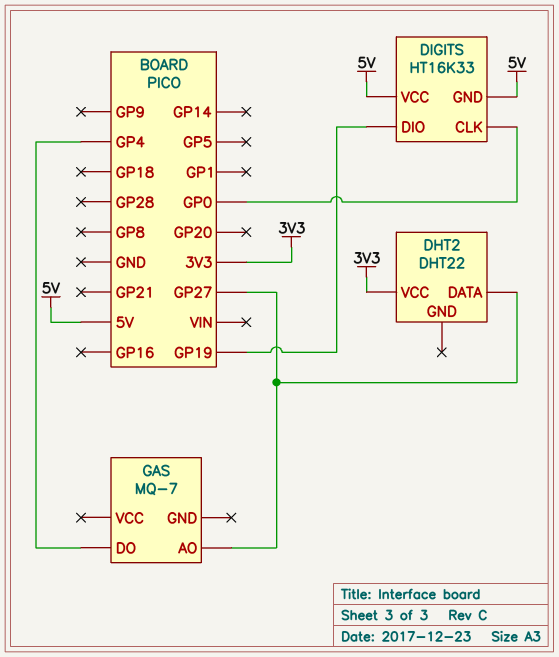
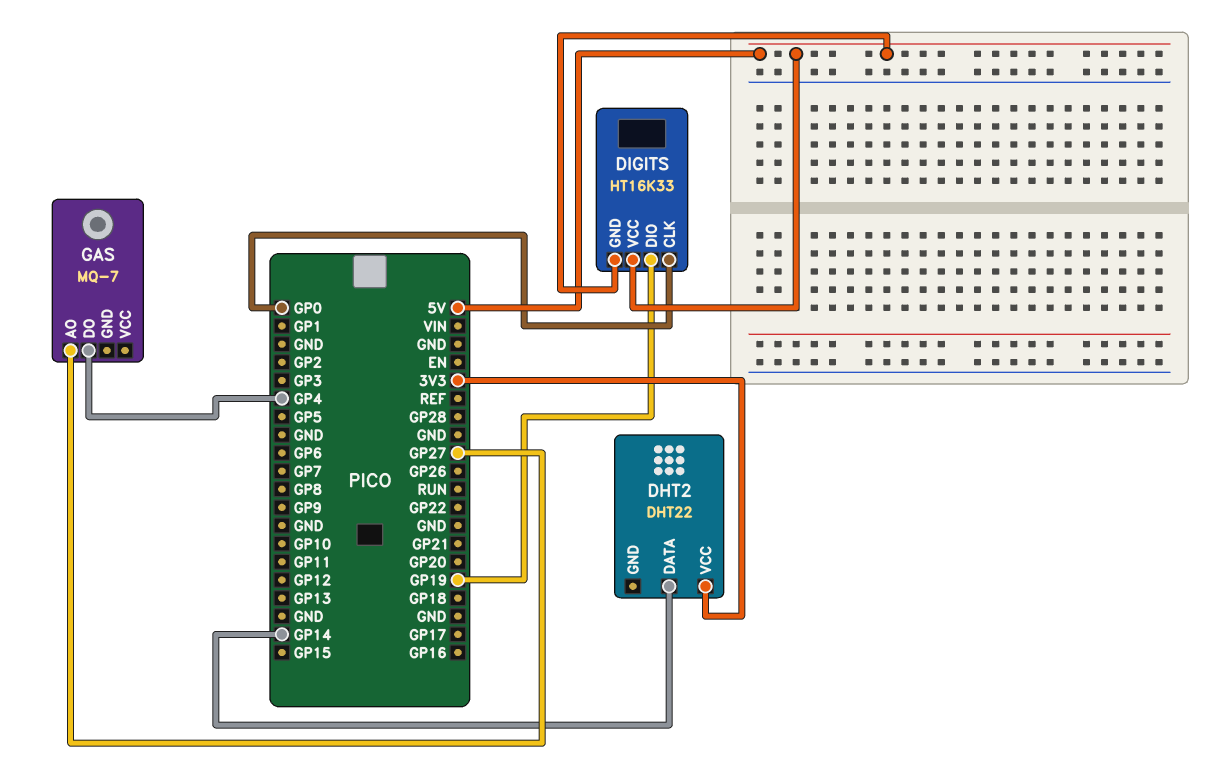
DHT2 pin DATA: GP27 -> GP14

